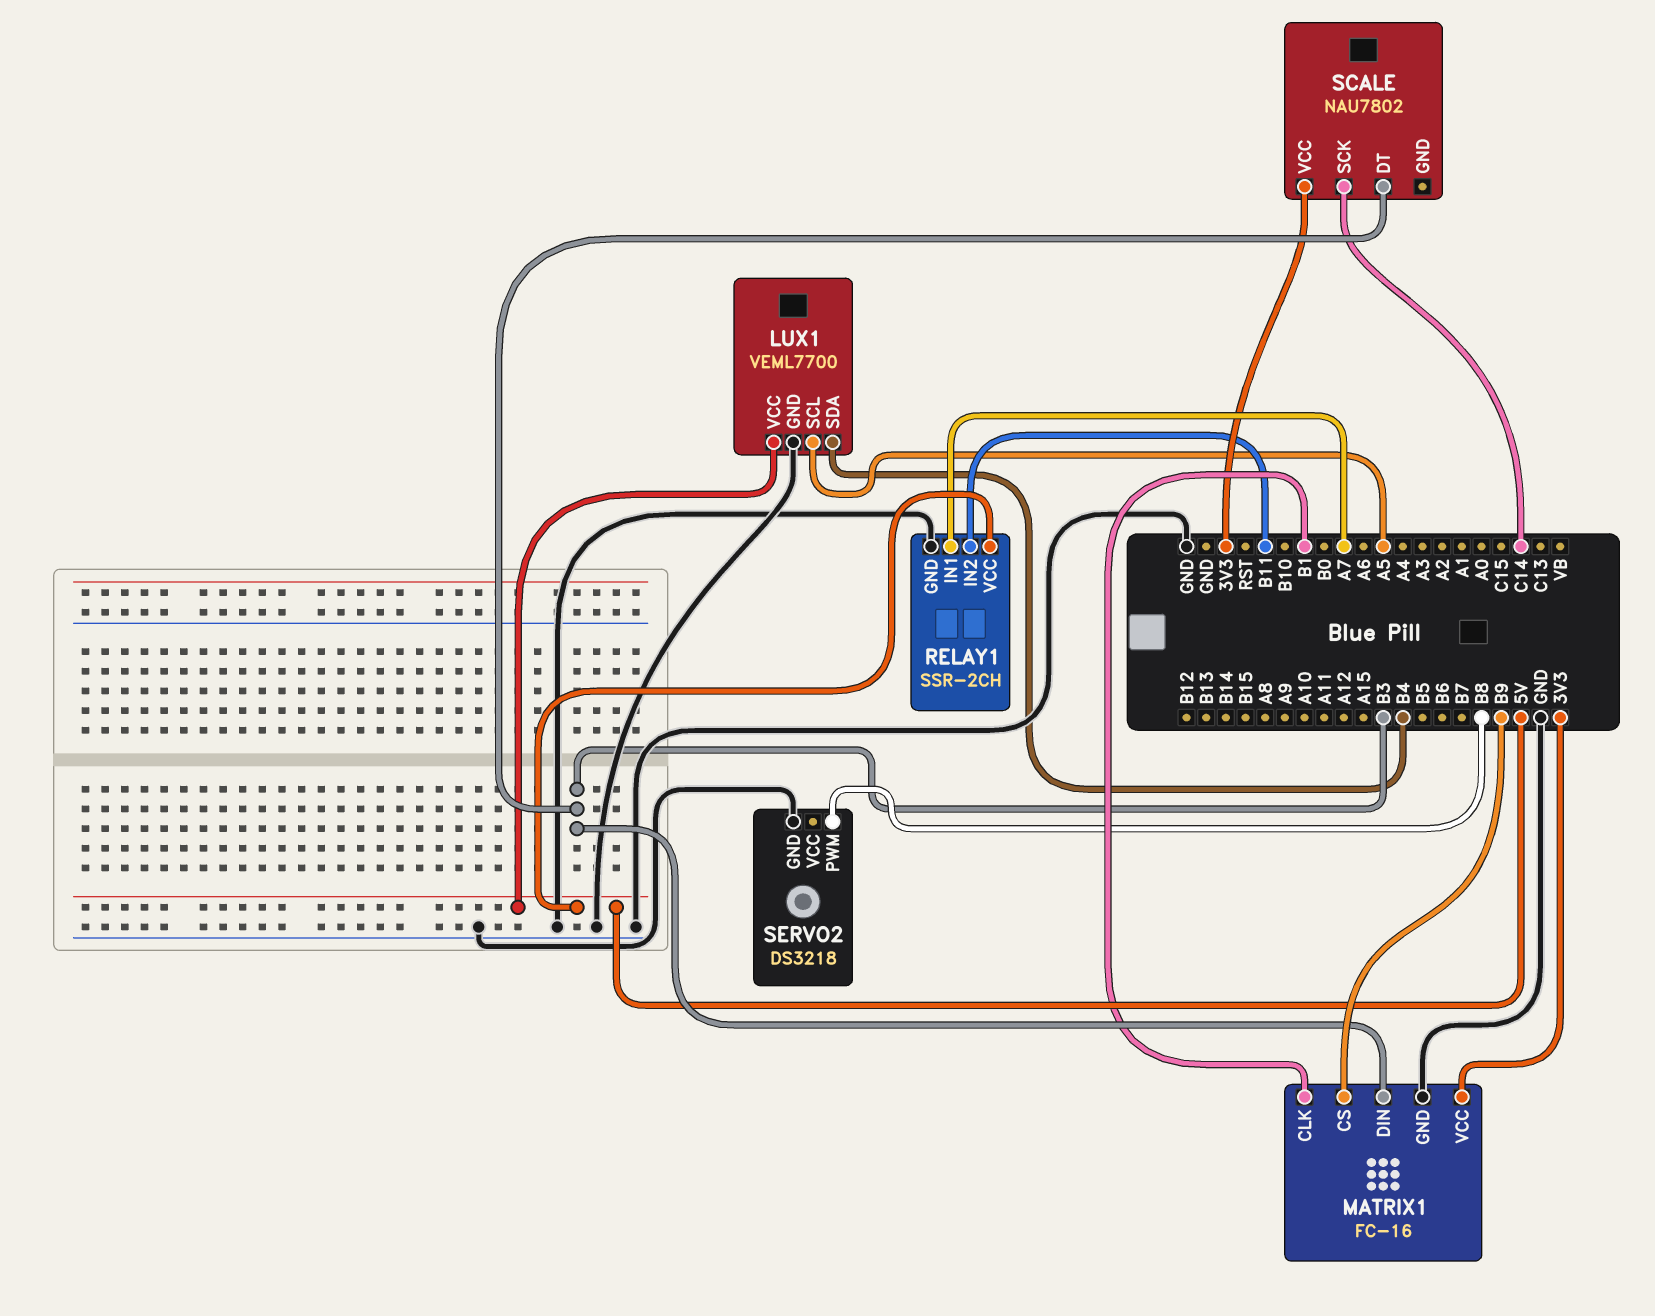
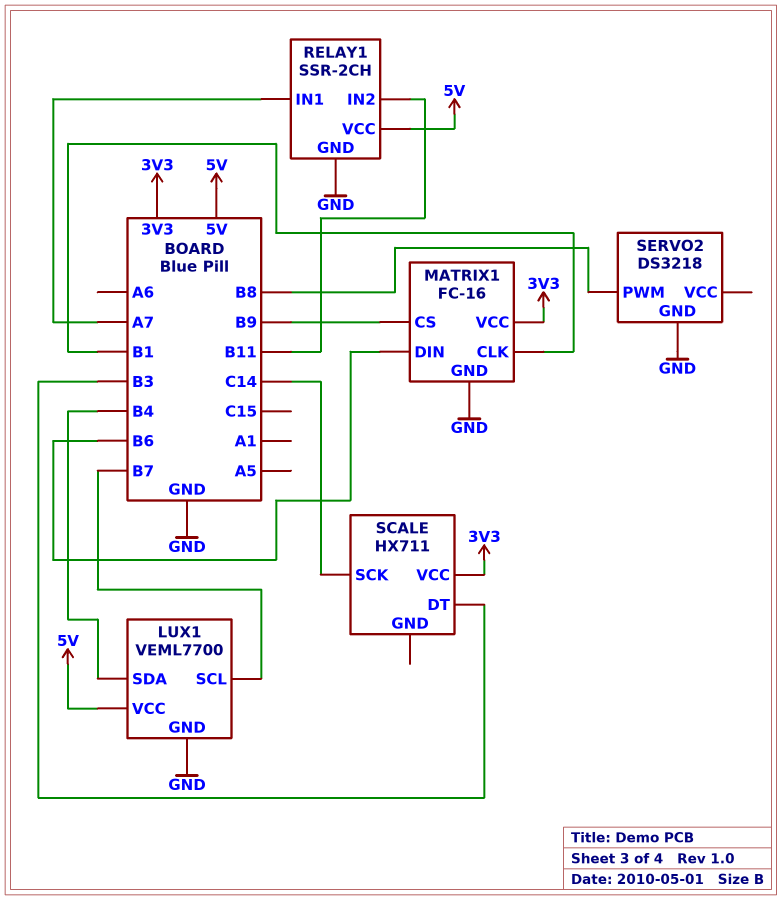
LUX1 pin SCL: A5 -> B7
MATRIX1 pin DIN: B3 -> B6
SCALE: NAU7802 -> HX711

